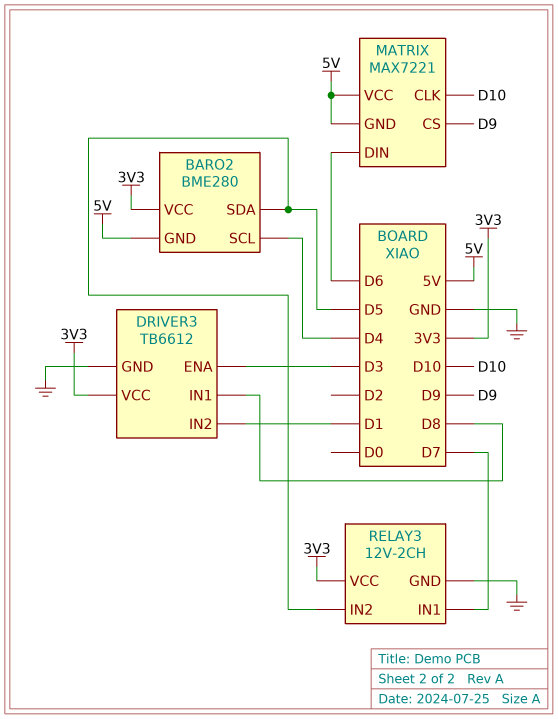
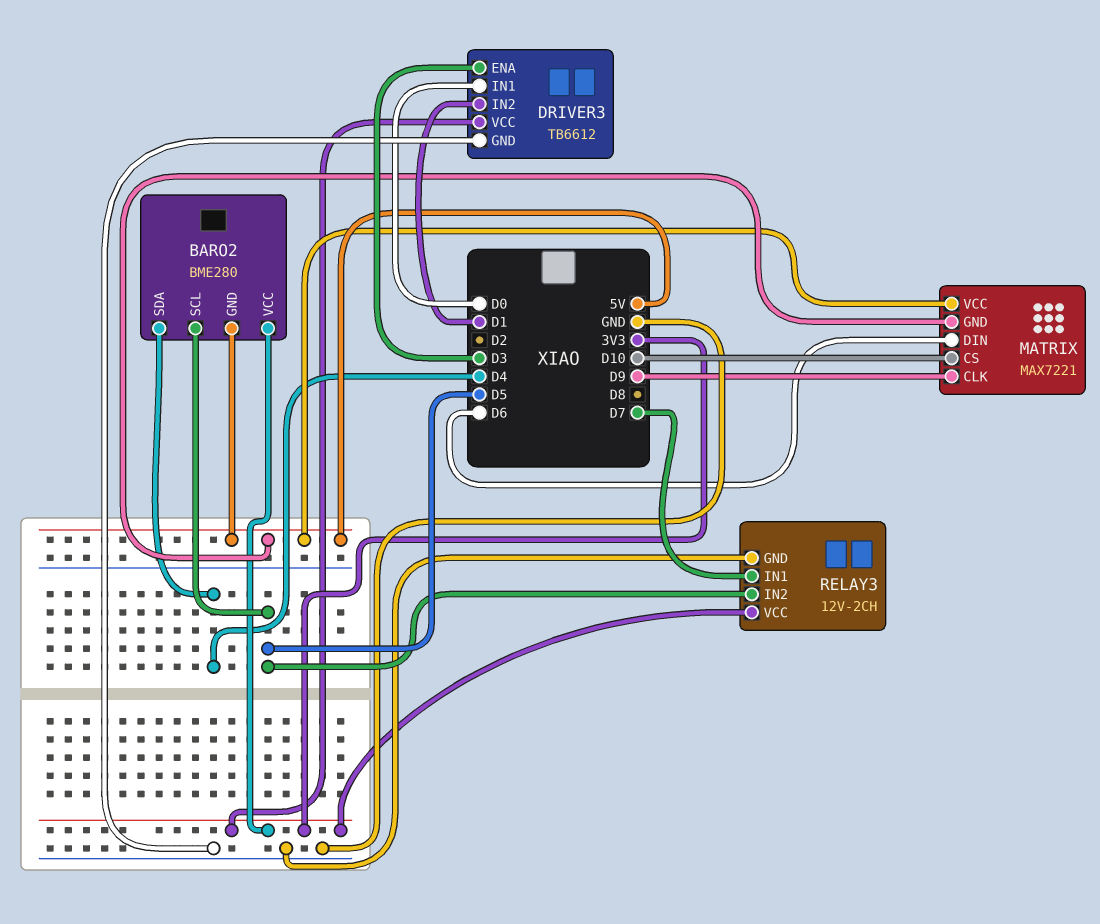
BARO2 pin SCL: D4 -> D5
BARO2 pin SDA: D5 -> D4
DRIVER3 pin IN1: D8 -> D0
MATRIX pin CLK: D10 -> D9
MATRIX pin CS: D9 -> D10

